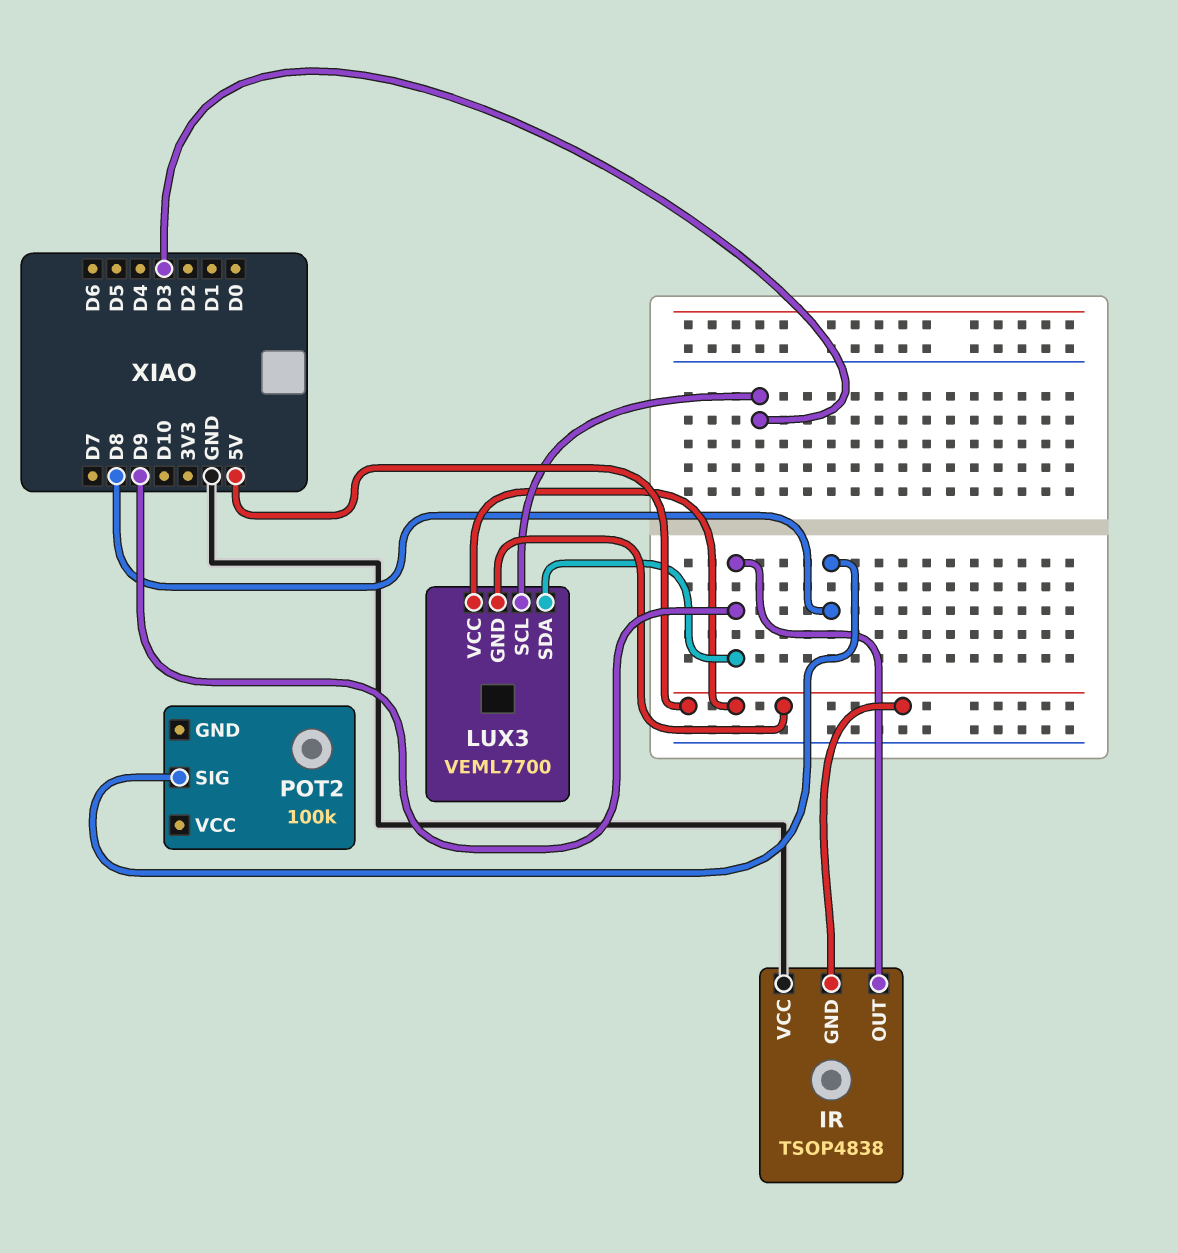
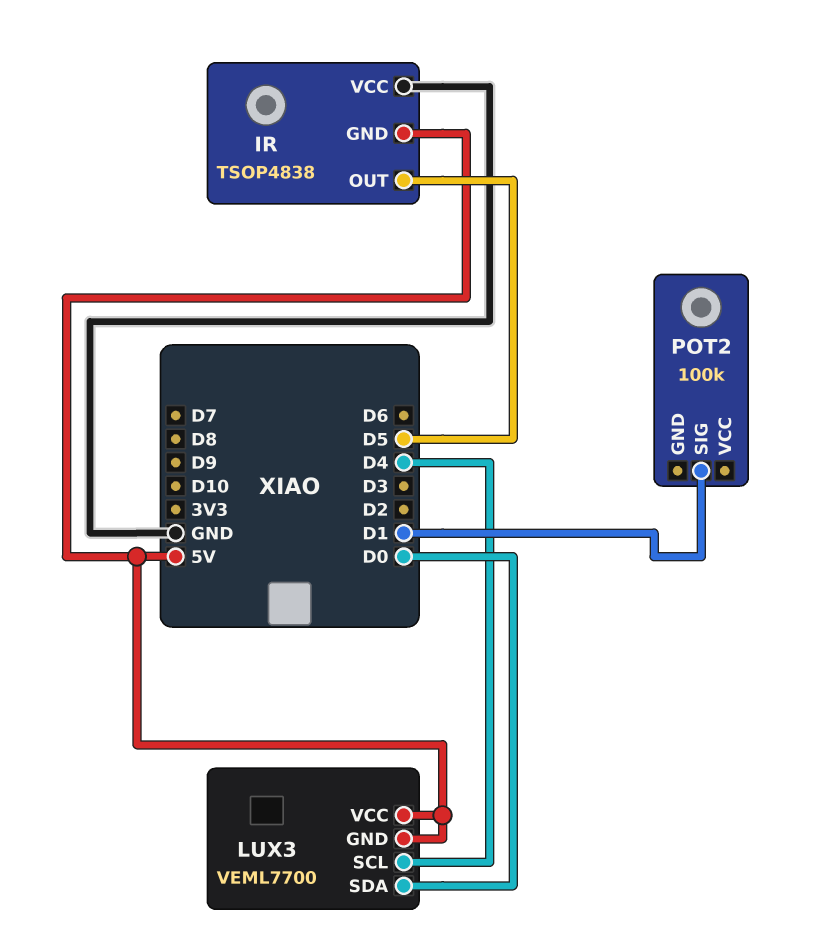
IR pin OUT: D9 -> D5
LUX3 pin SCL: D3 -> D4
LUX3 pin SDA: D9 -> D0
POT2 pin SIG: D8 -> D1

